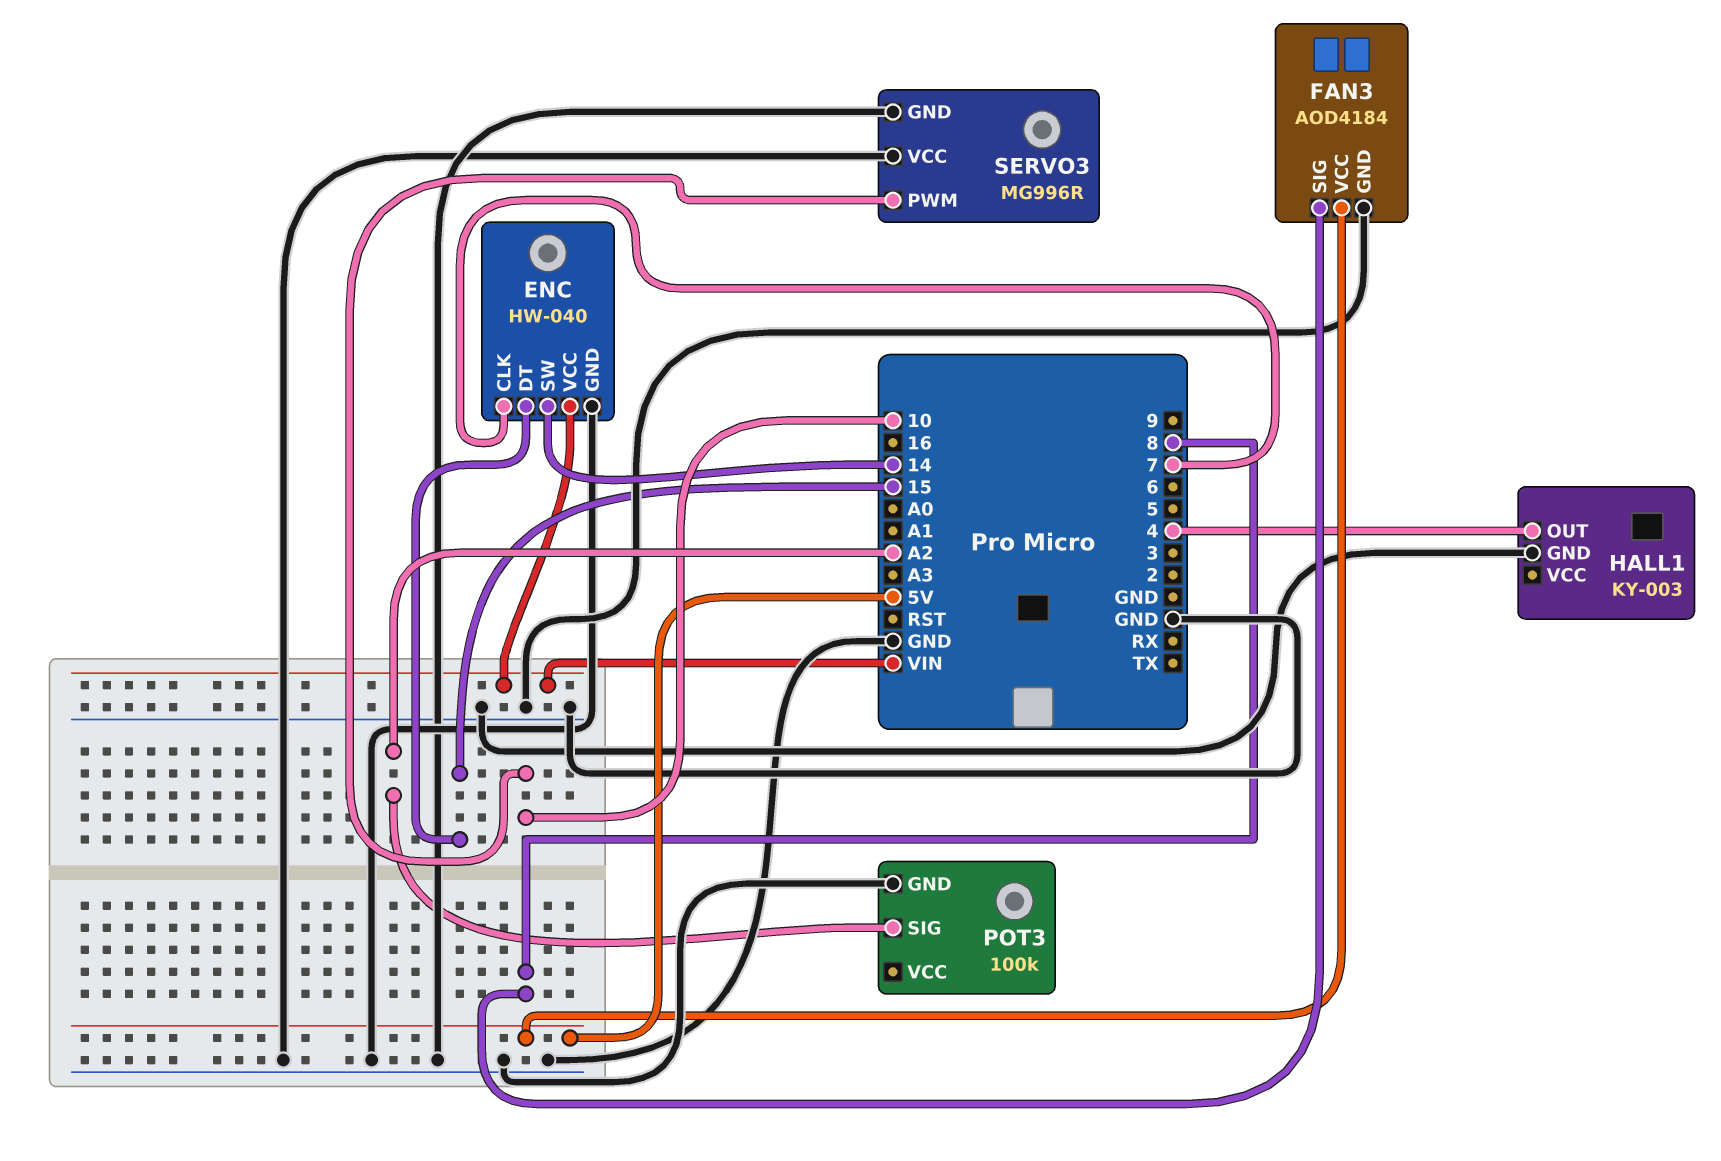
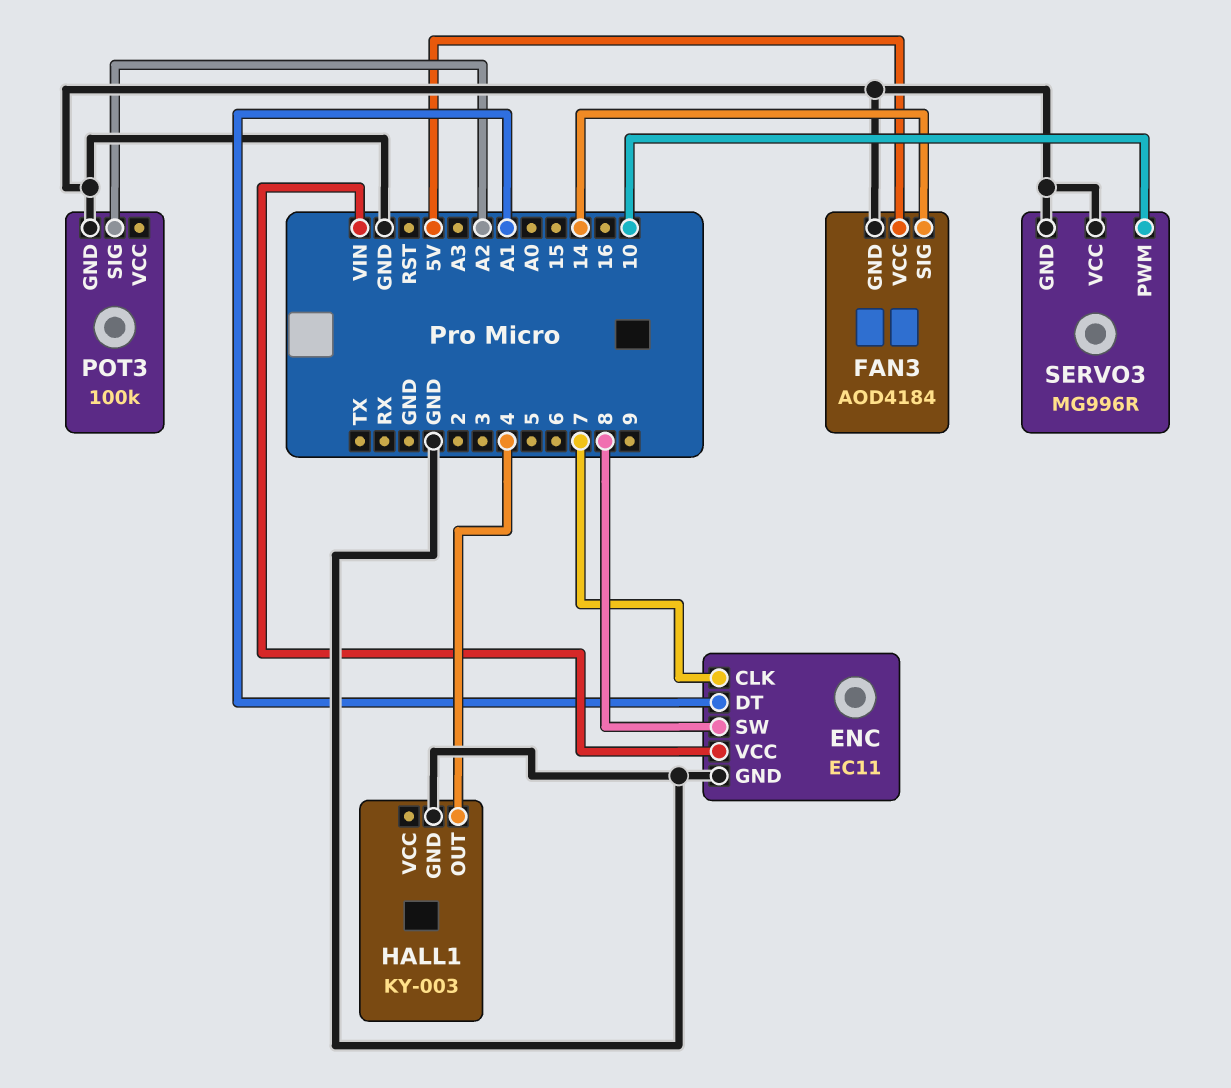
ENC: HW-040 -> EC11
ENC pin DT: 15 -> A1
ENC pin SW: 14 -> 8
FAN3 pin SIG: 8 -> 14

